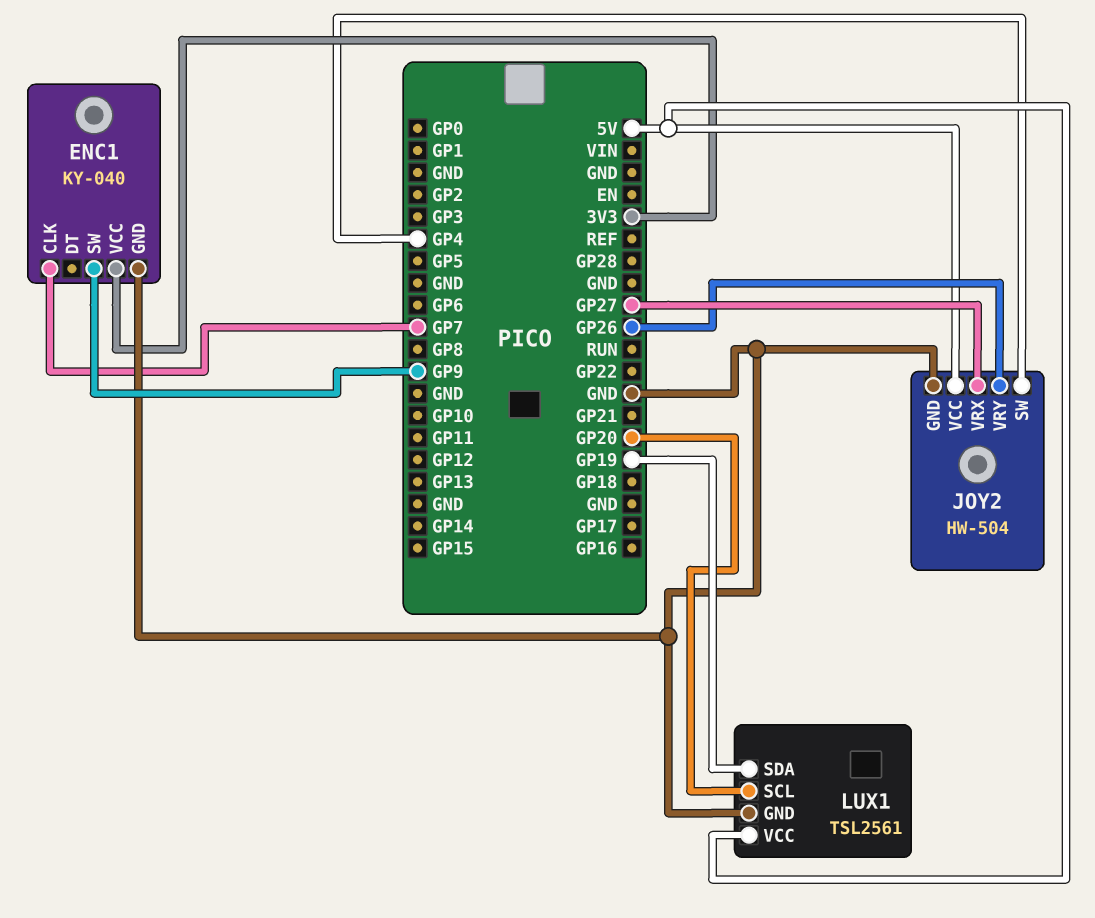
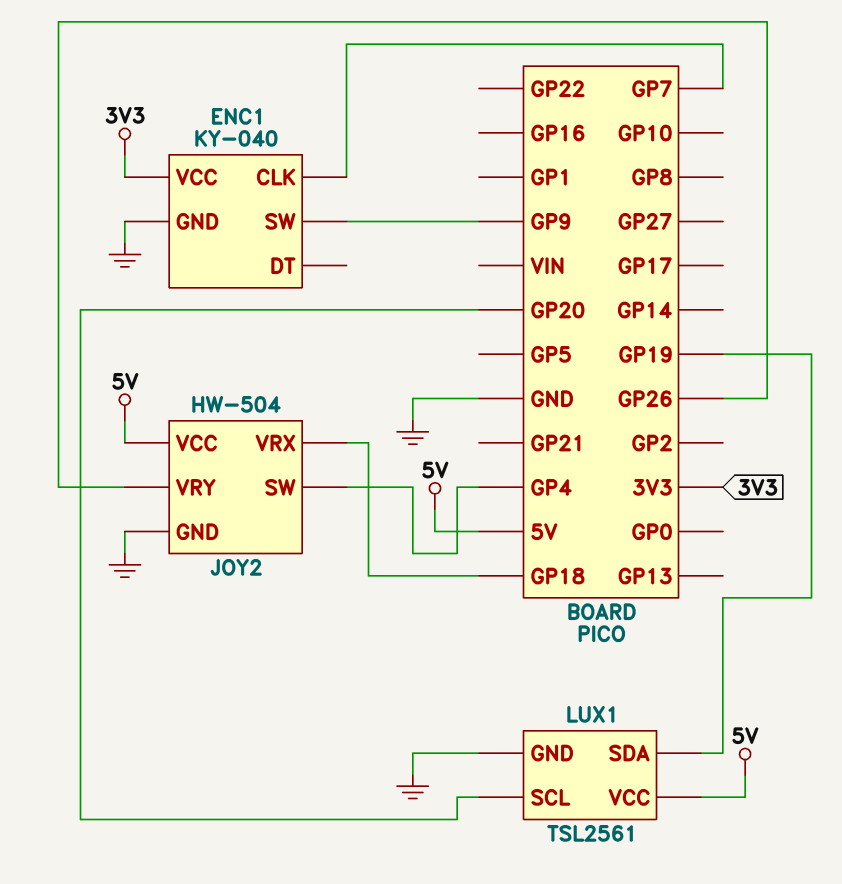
JOY2 pin VRX: GP27 -> GP18

